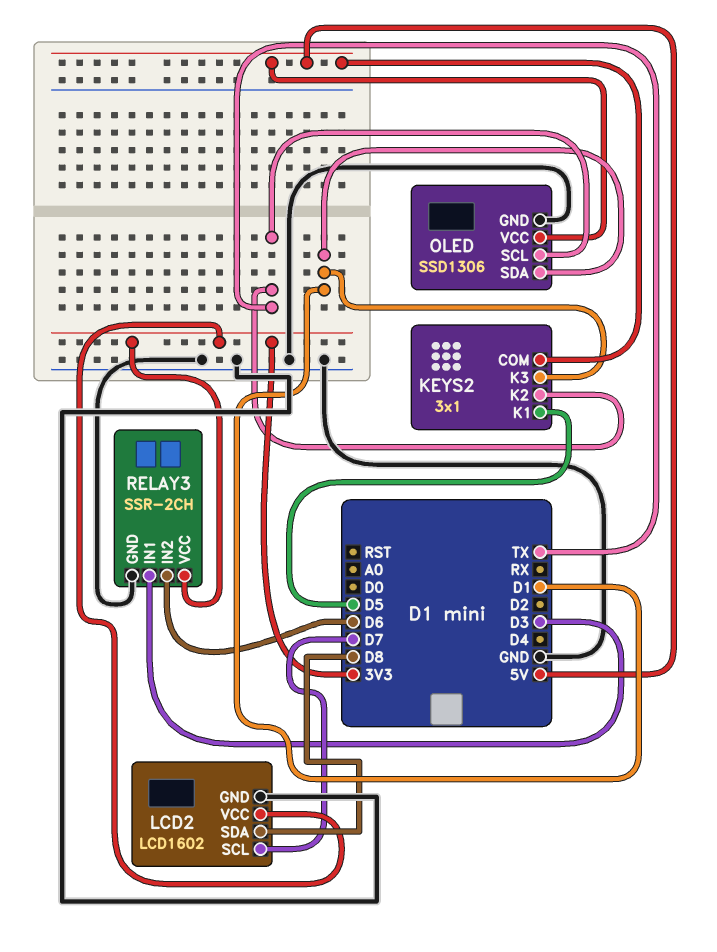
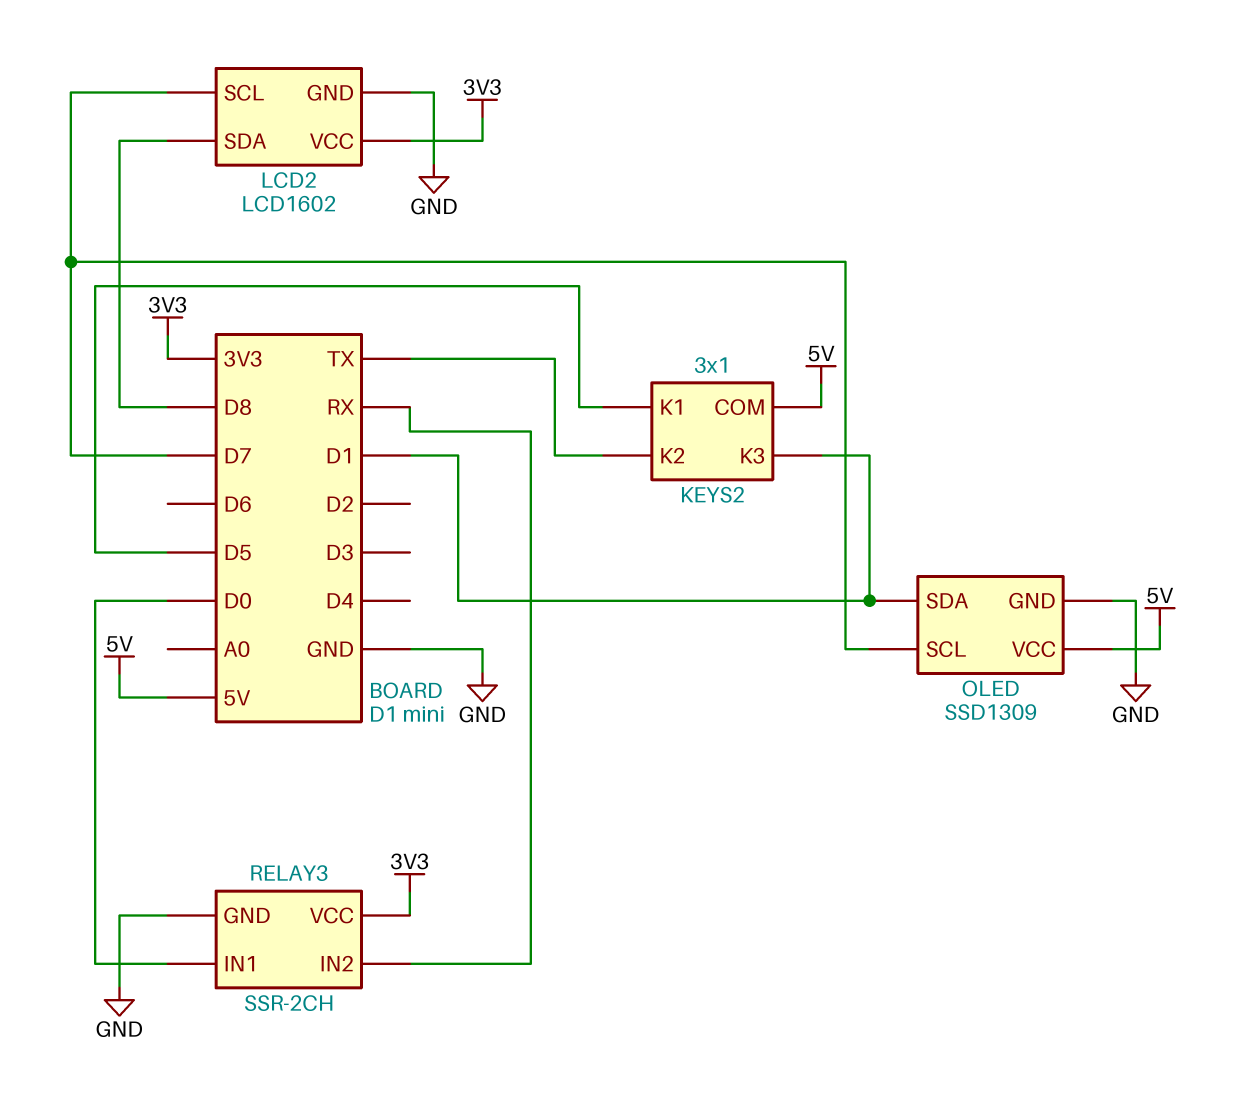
OLED: SSD1306 -> SSD1309
OLED pin SCL: TX -> D7
RELAY3 pin IN1: D3 -> D0
RELAY3 pin IN2: D6 -> RX

